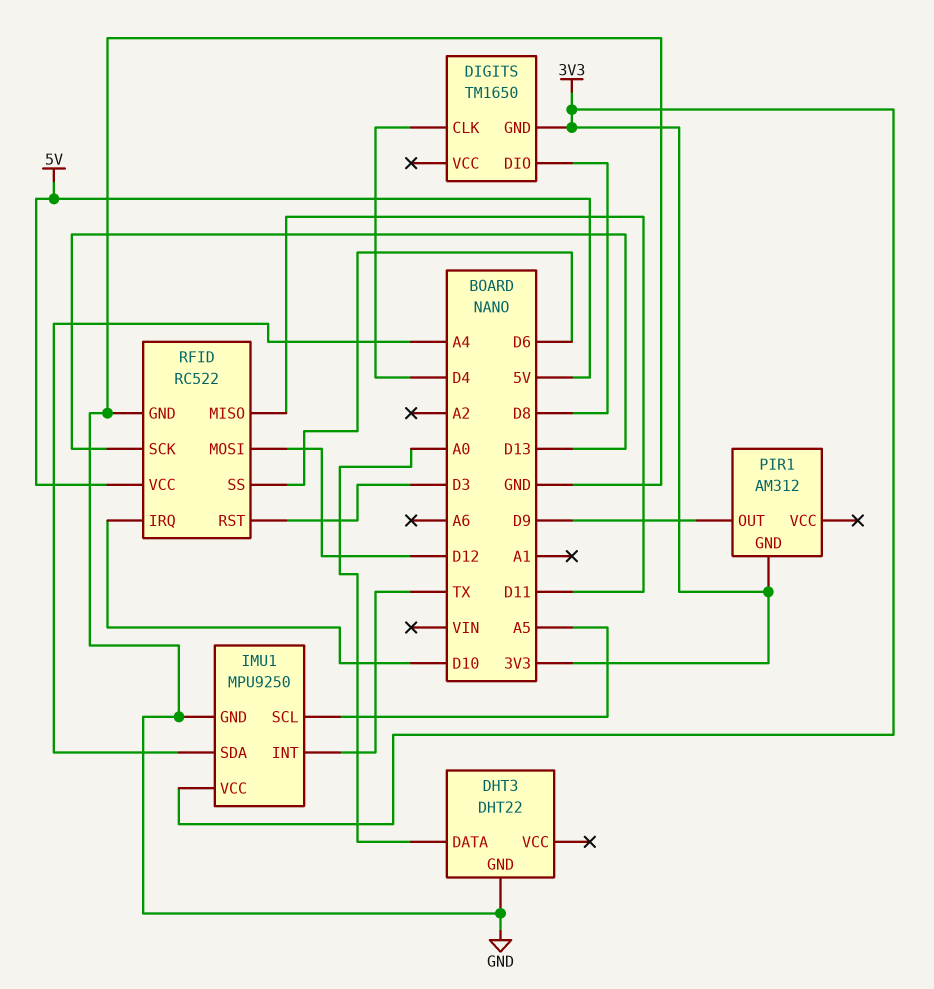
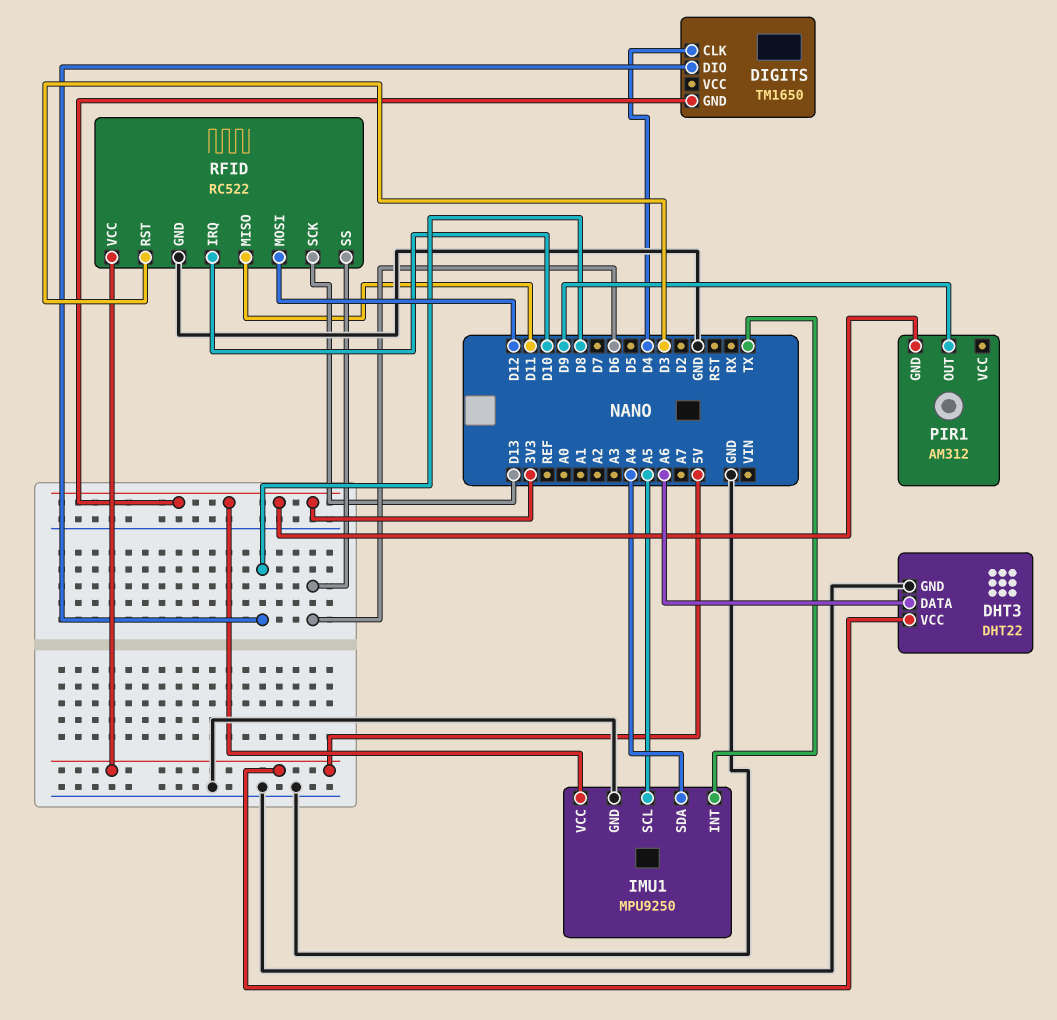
DHT3 pin DATA: A0 -> A6
DHT3 pin VCC: none -> 5V

